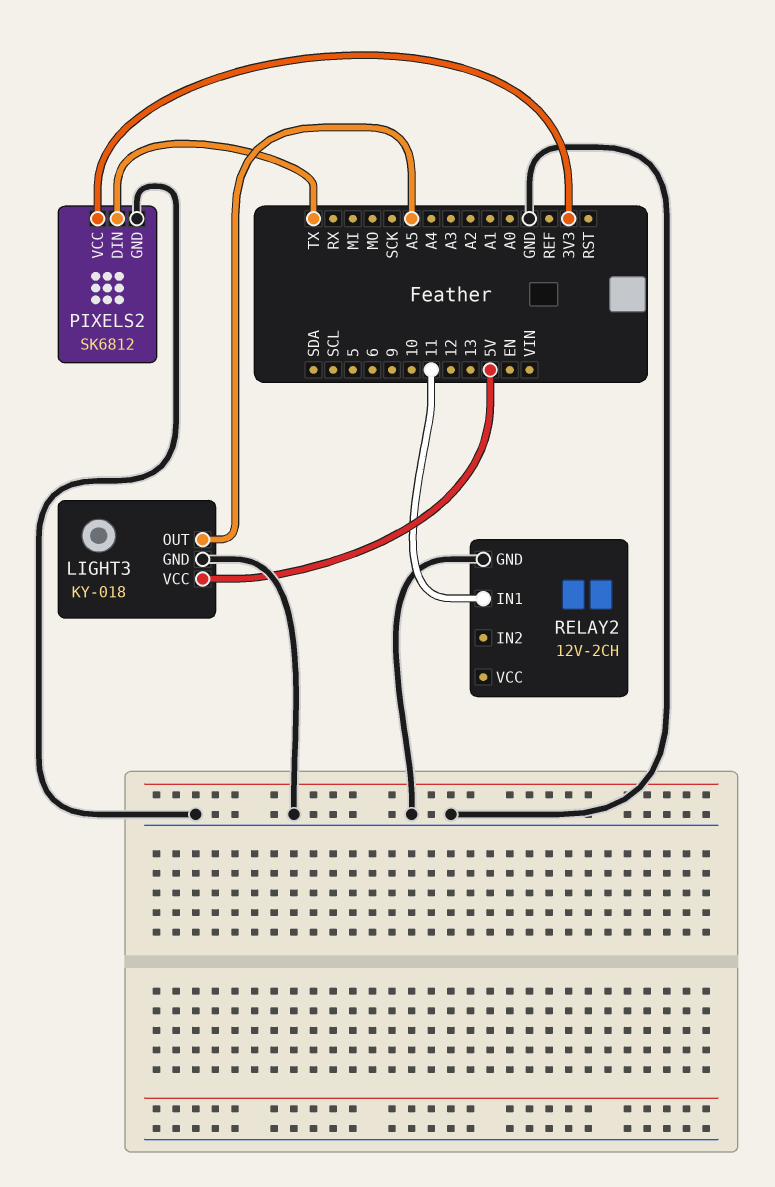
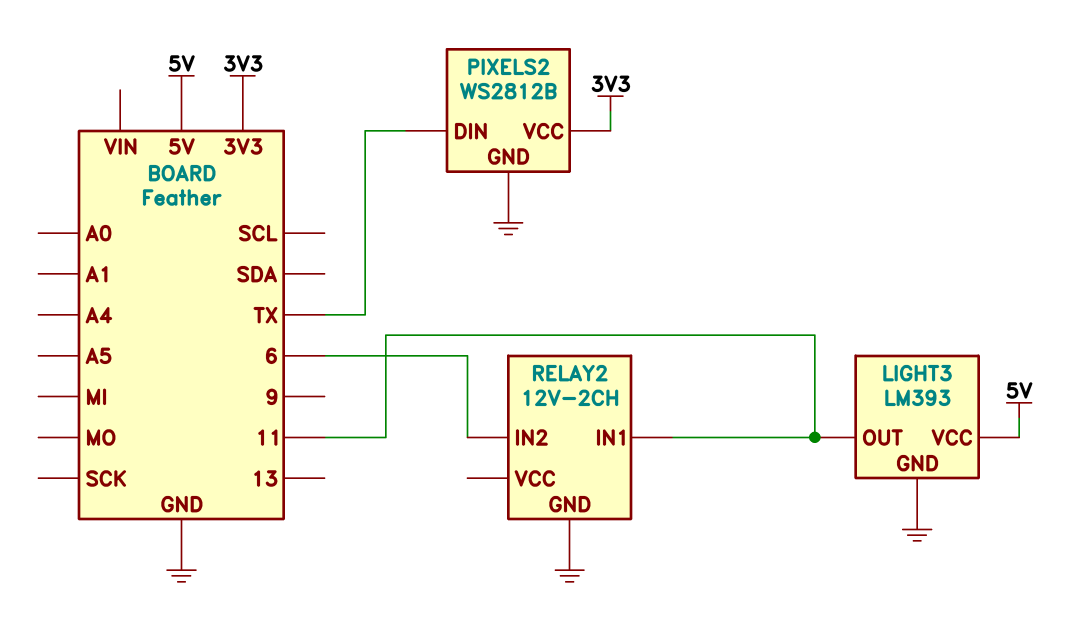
LIGHT3: KY-018 -> LM393
LIGHT3 pin OUT: A5 -> 11
PIXELS2: SK6812 -> WS2812B
RELAY2 pin IN2: none -> 6

